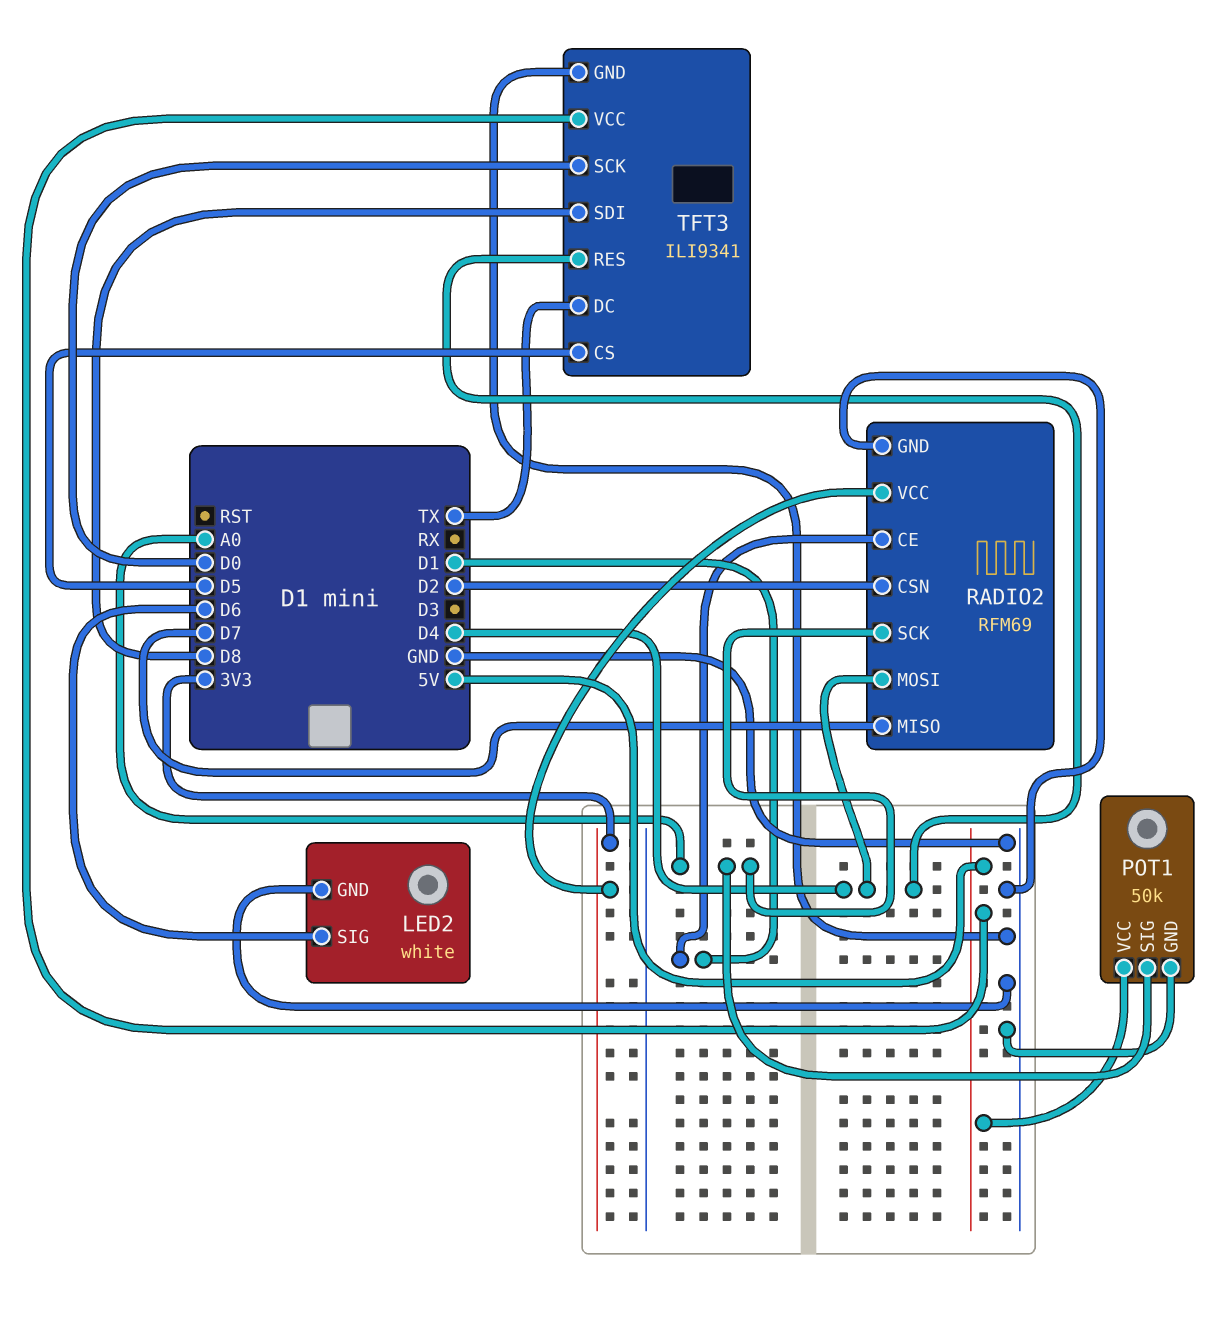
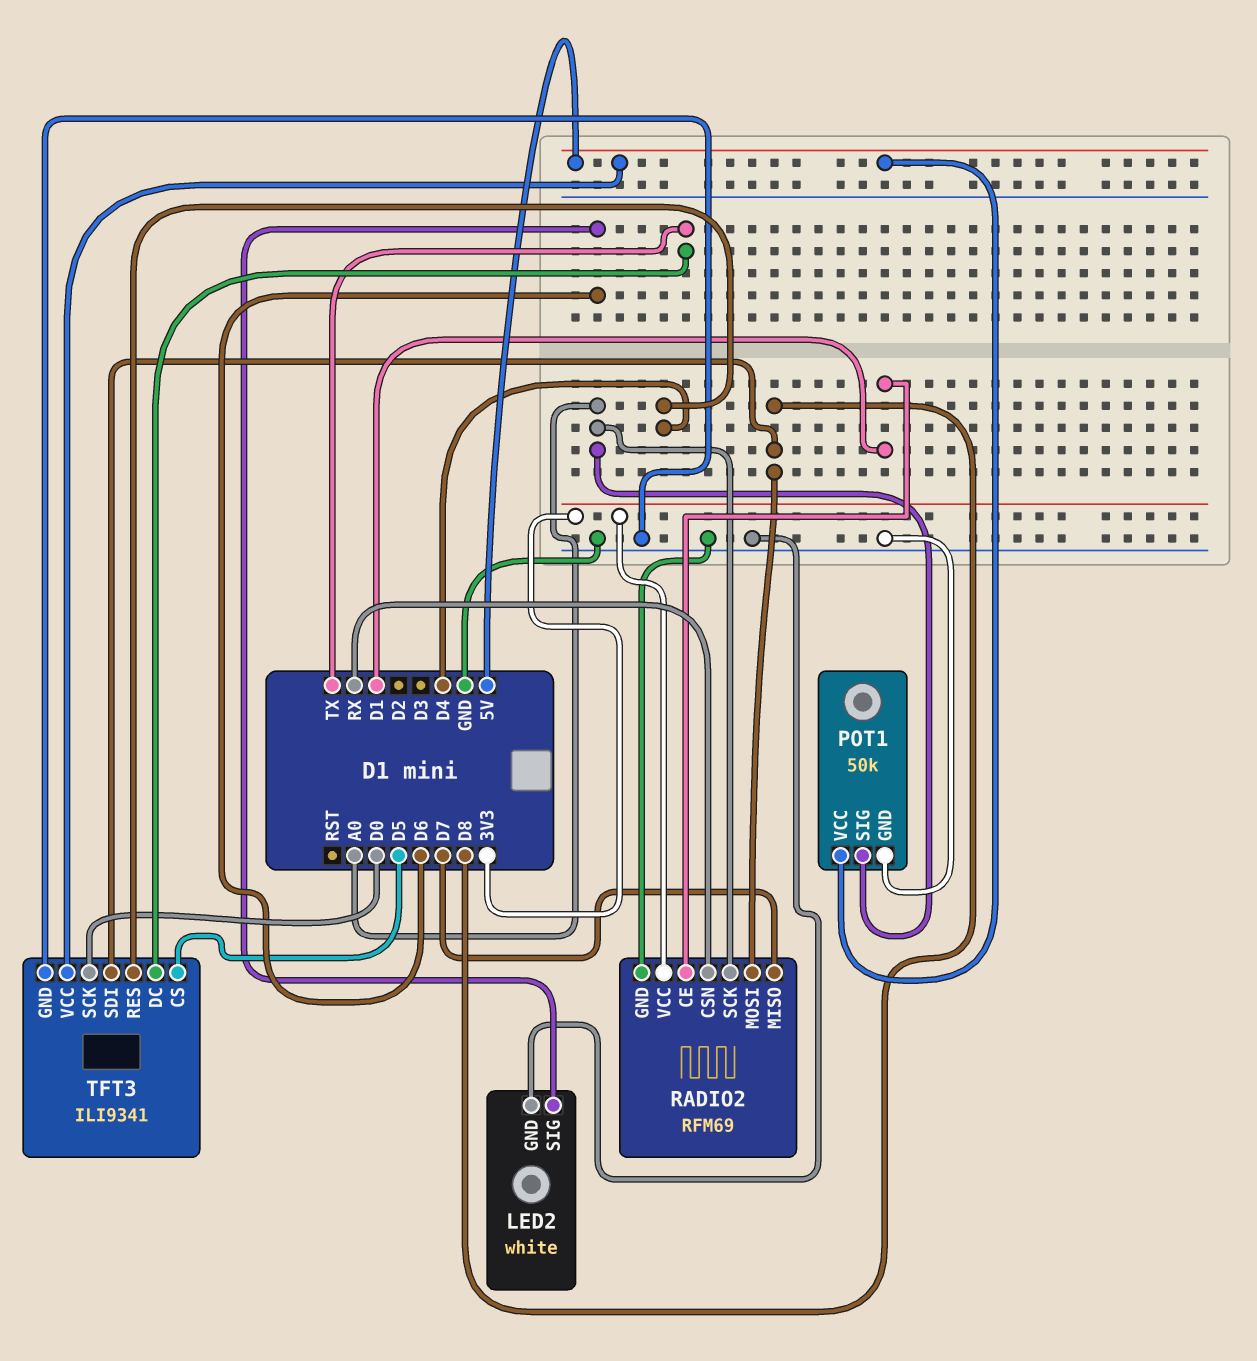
RADIO2 pin CSN: D2 -> RX
RADIO2 pin MOSI: D4 -> D8

